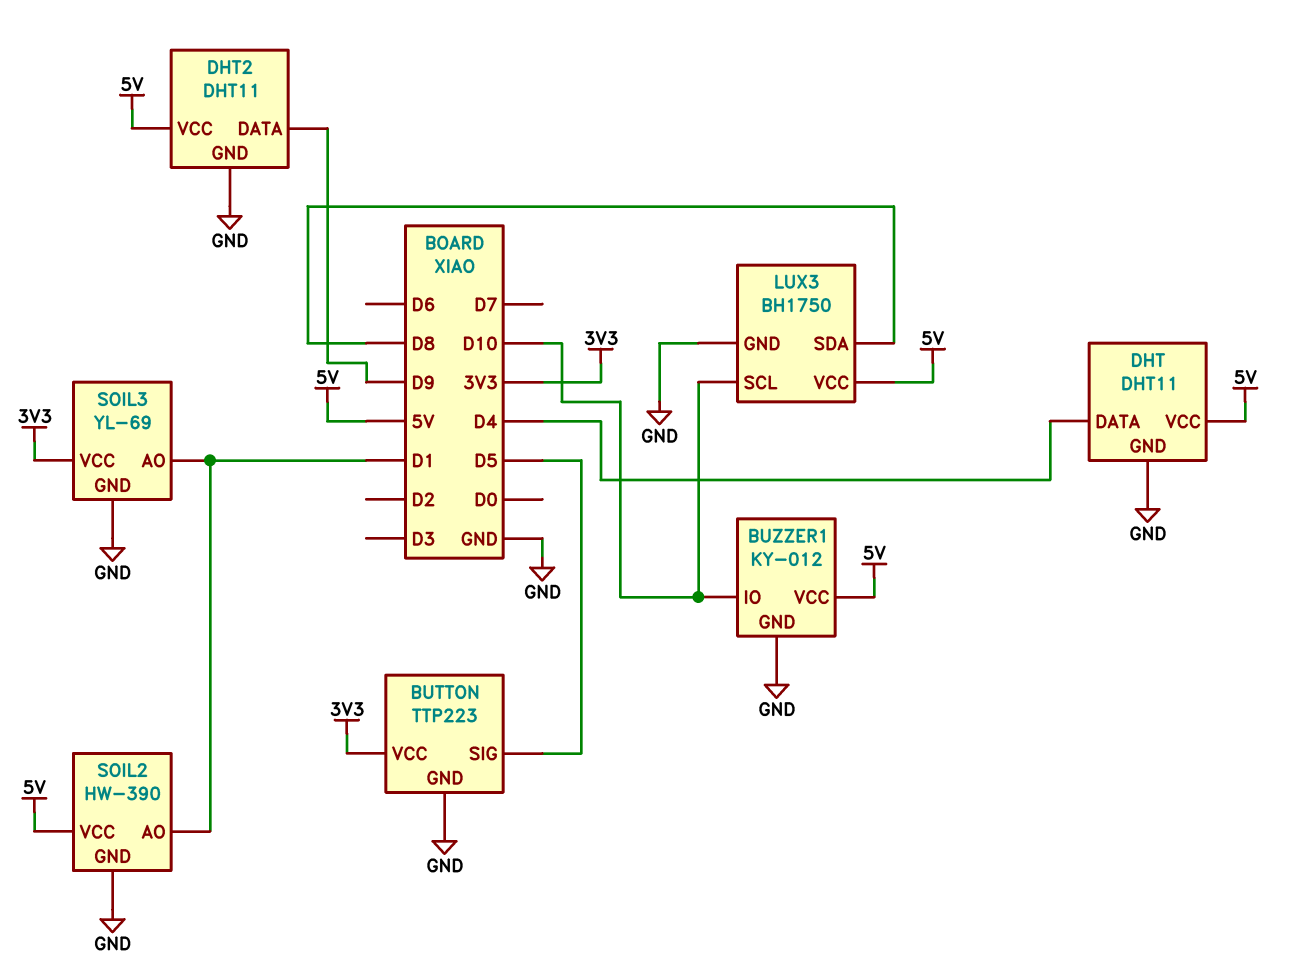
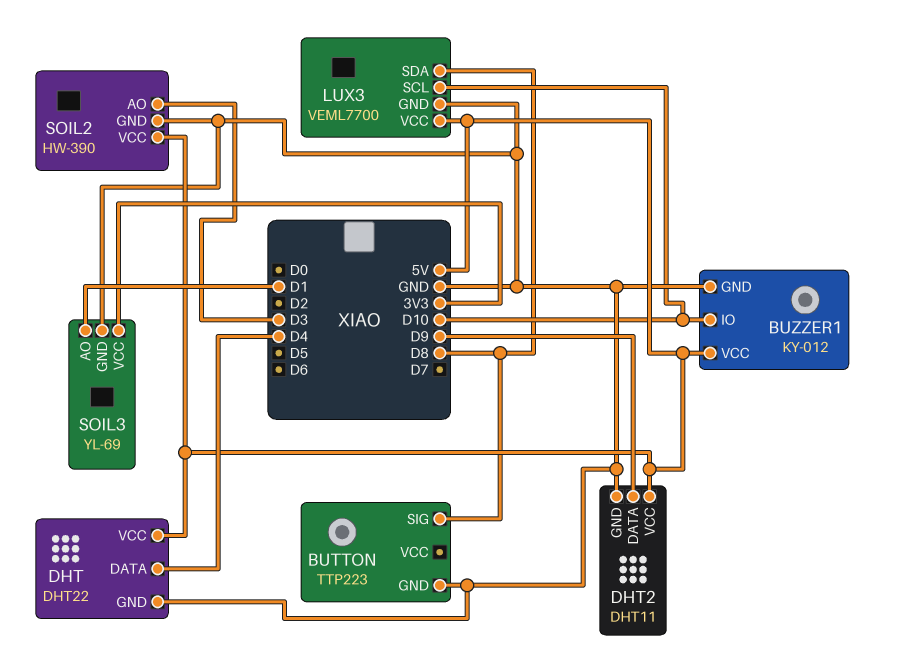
BUTTON pin SIG: D5 -> D8
BUTTON pin VCC: 3V3 -> none
DHT: DHT11 -> DHT22
LUX3: BH1750 -> VEML7700
SOIL2 pin AO: D1 -> D3

